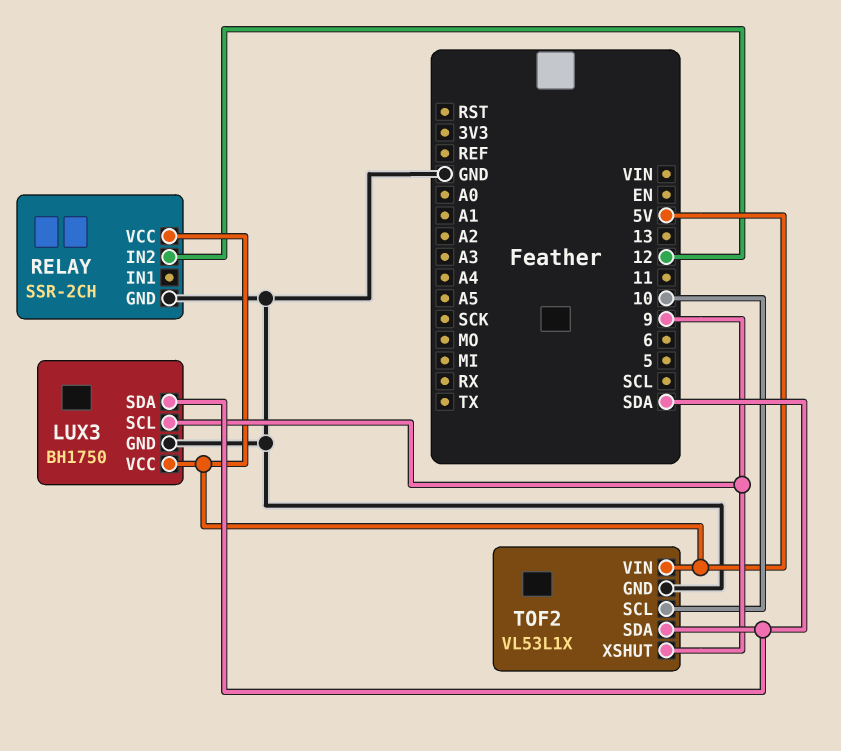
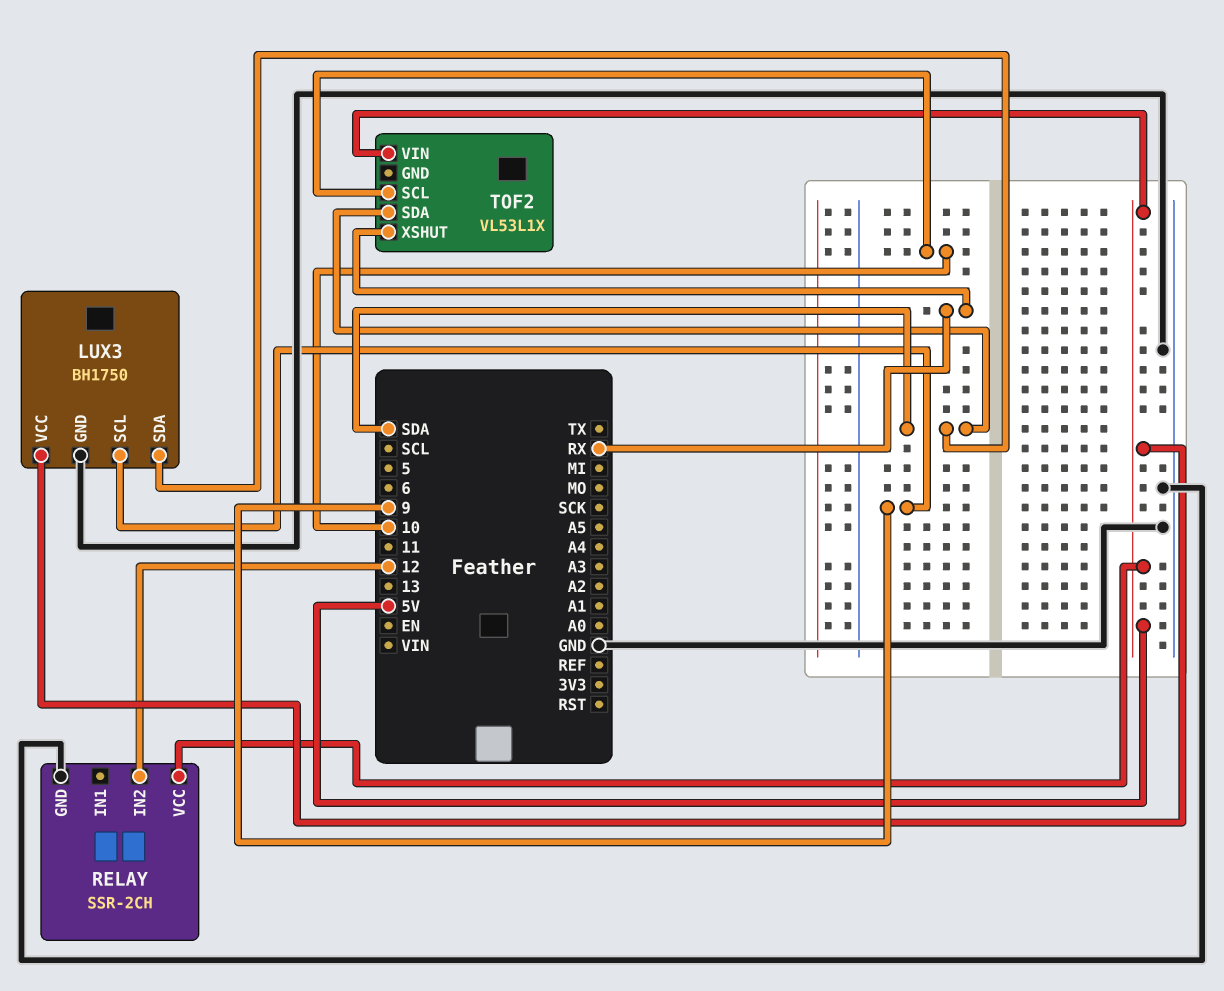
TOF2 pin GND: GND -> none
TOF2 pin XSHUT: 9 -> RX

